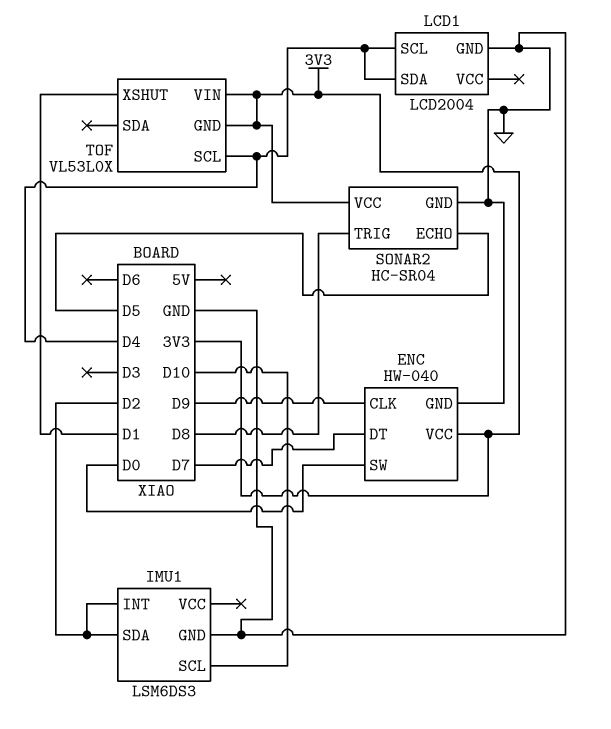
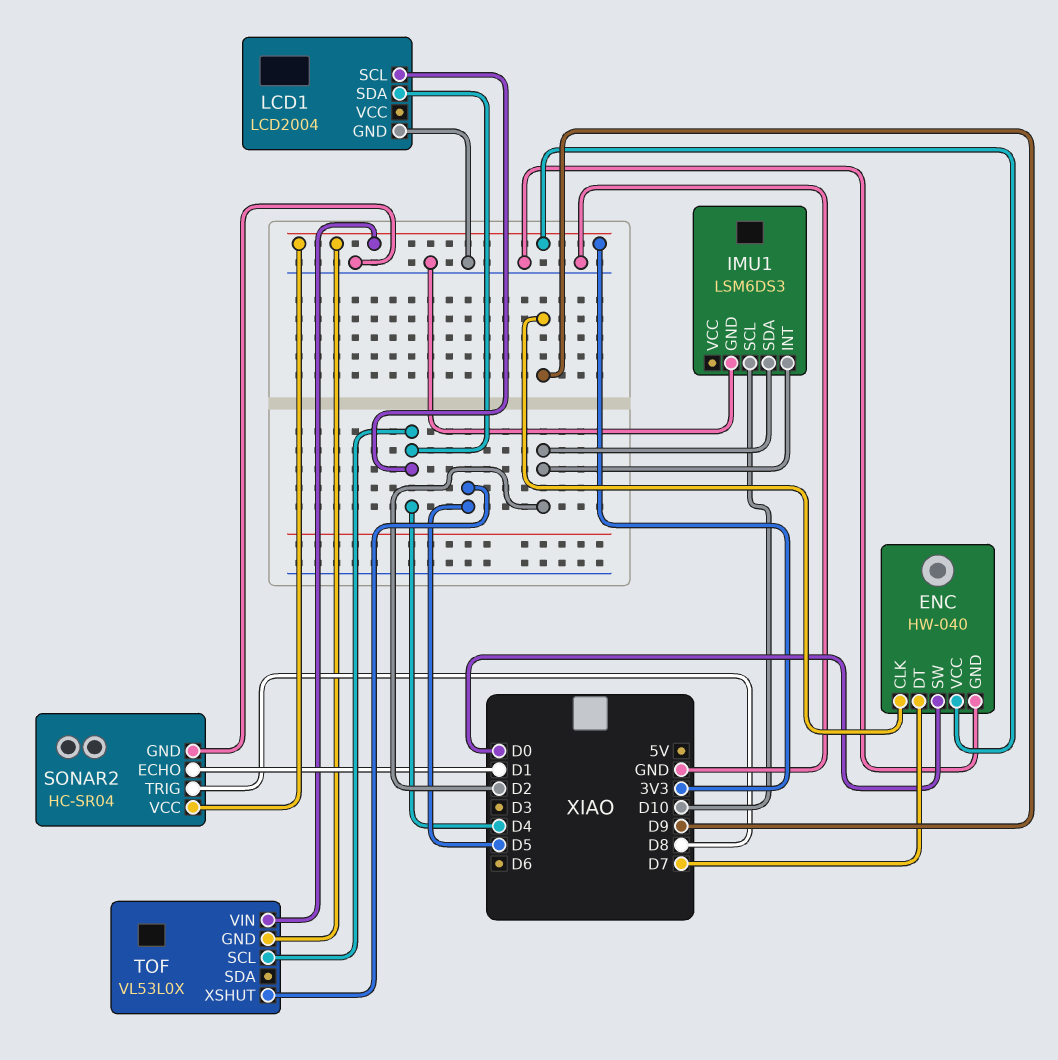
SONAR2 pin ECHO: D5 -> D1
TOF pin XSHUT: D1 -> D5

